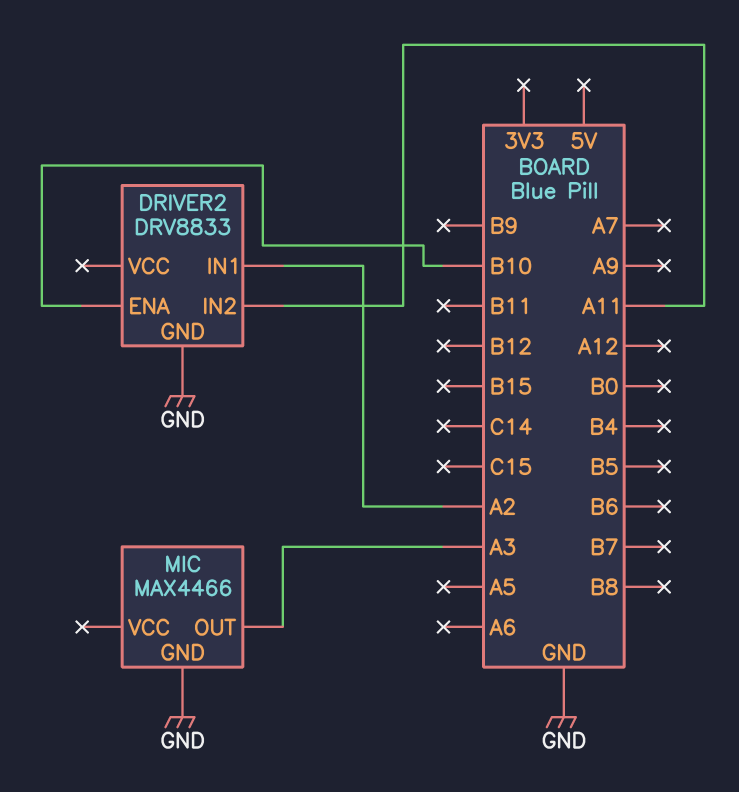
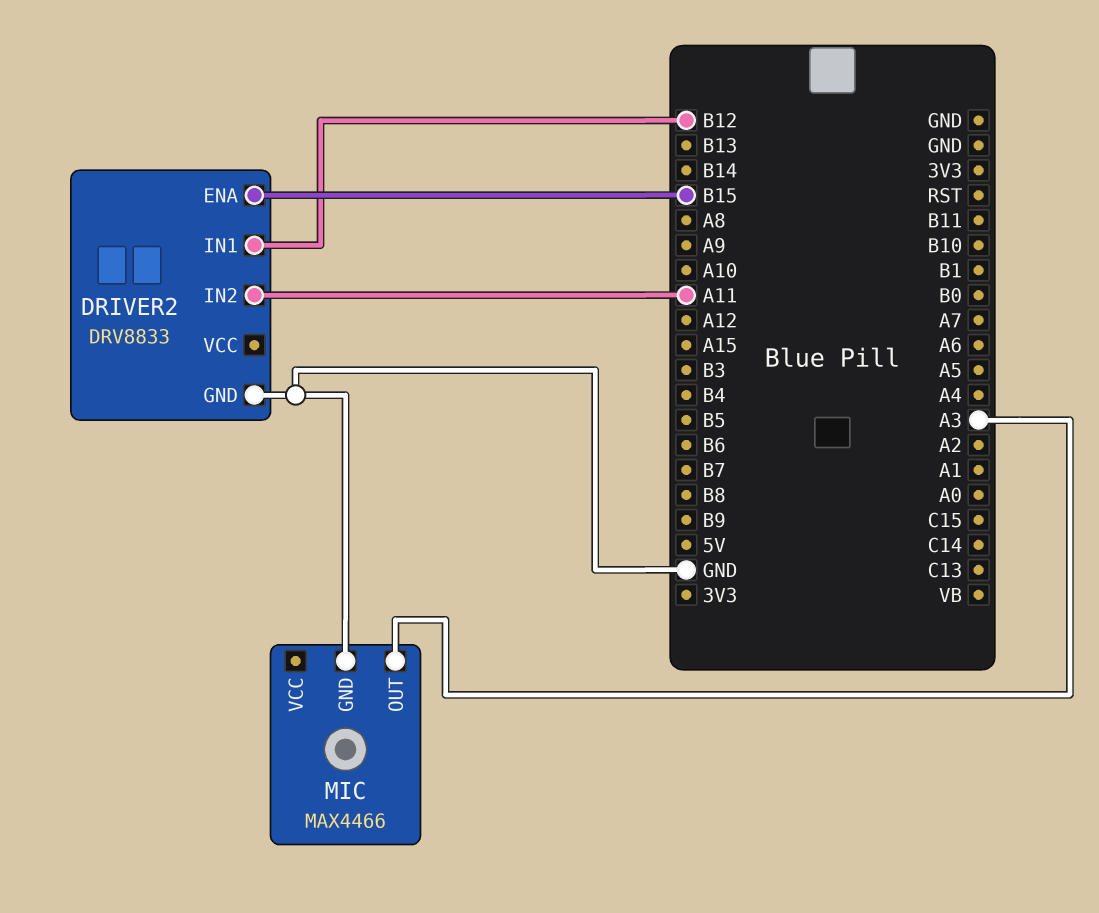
DRIVER2 pin ENA: B10 -> B15
DRIVER2 pin IN1: A2 -> B12

